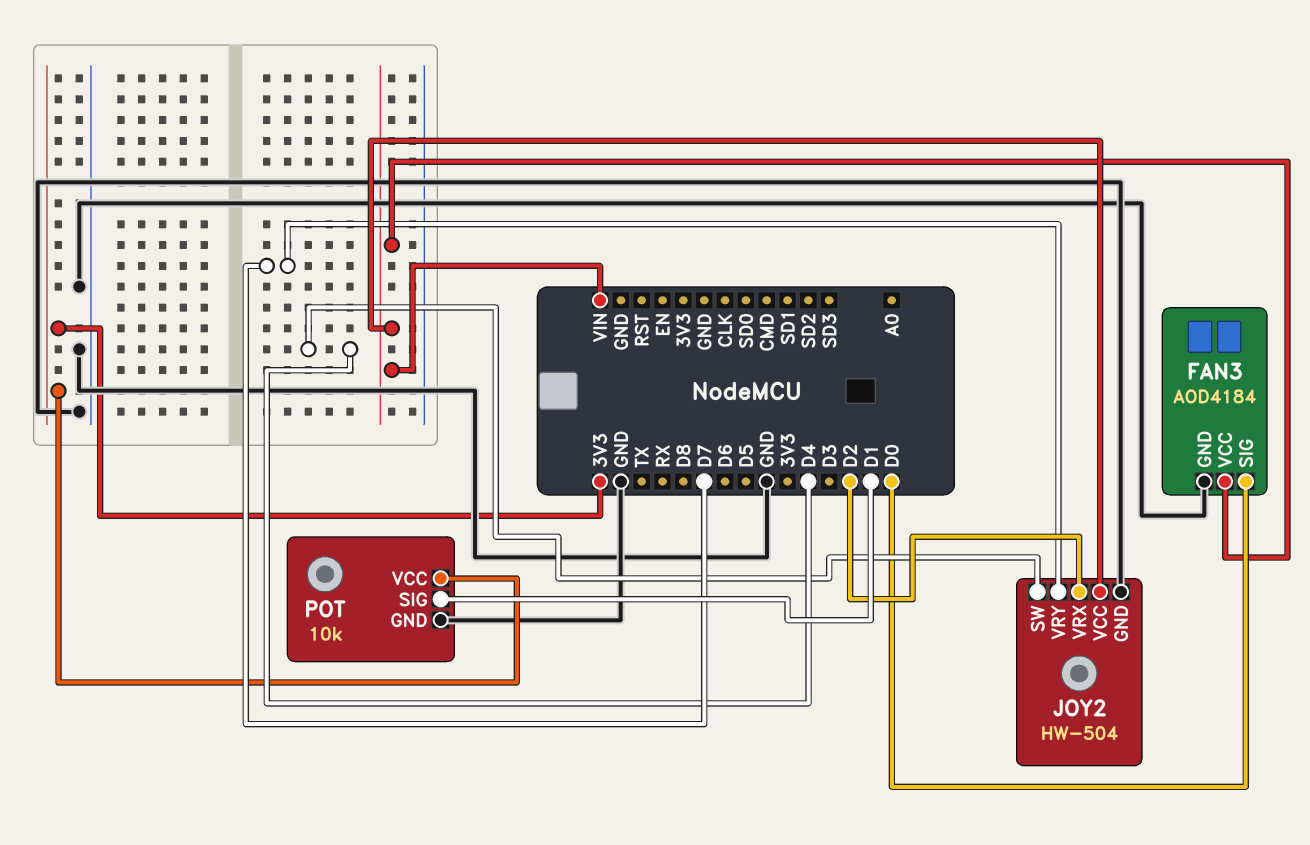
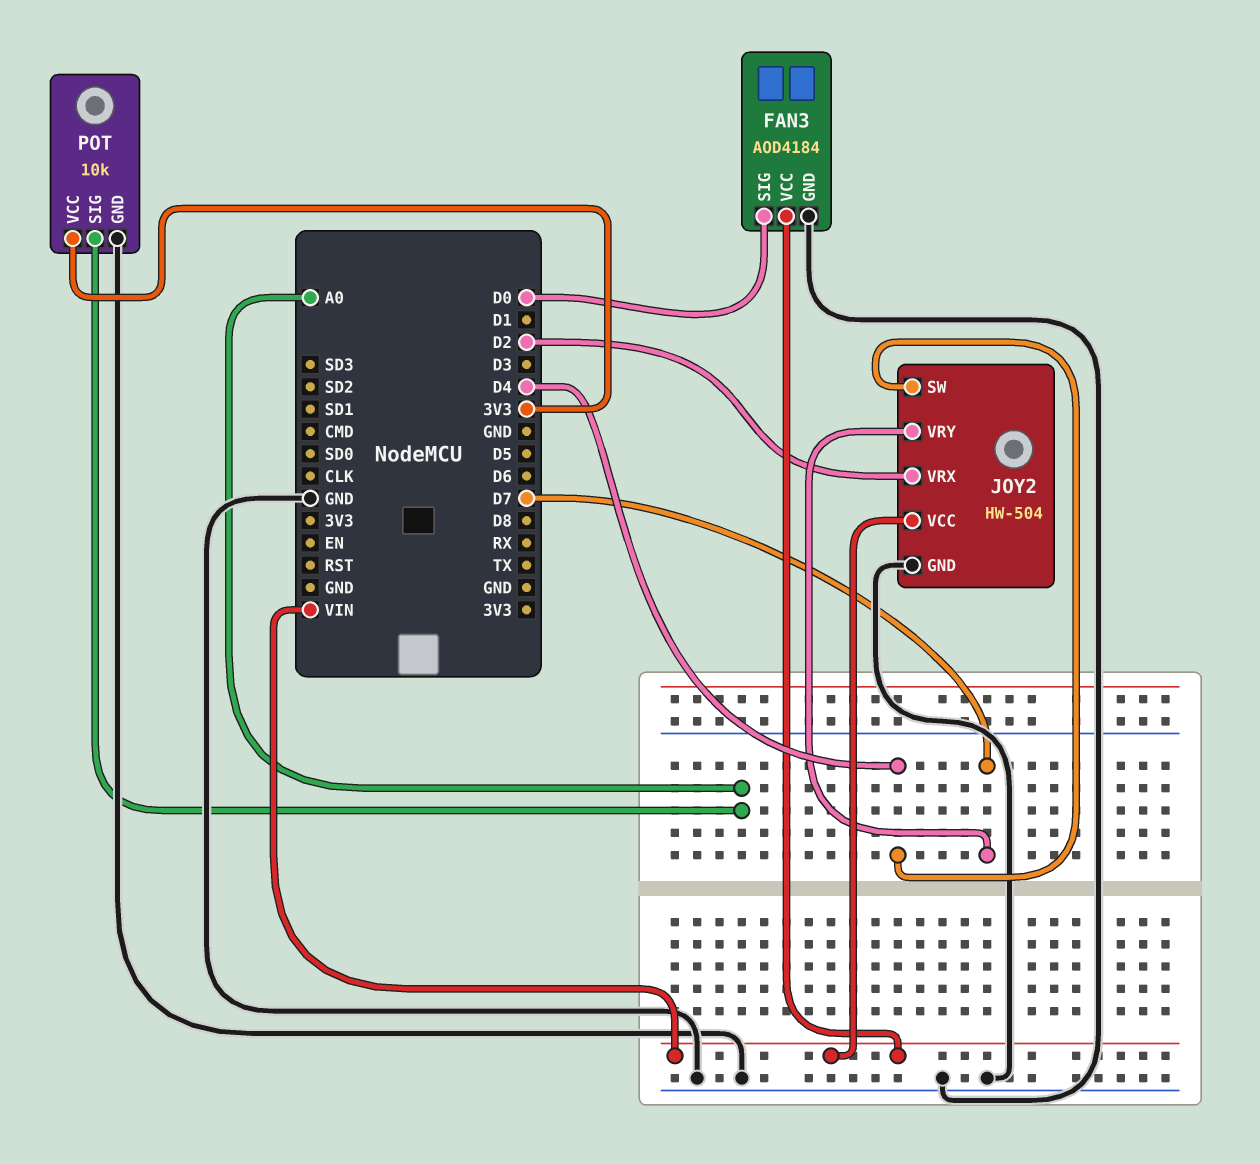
POT pin SIG: D1 -> A0

